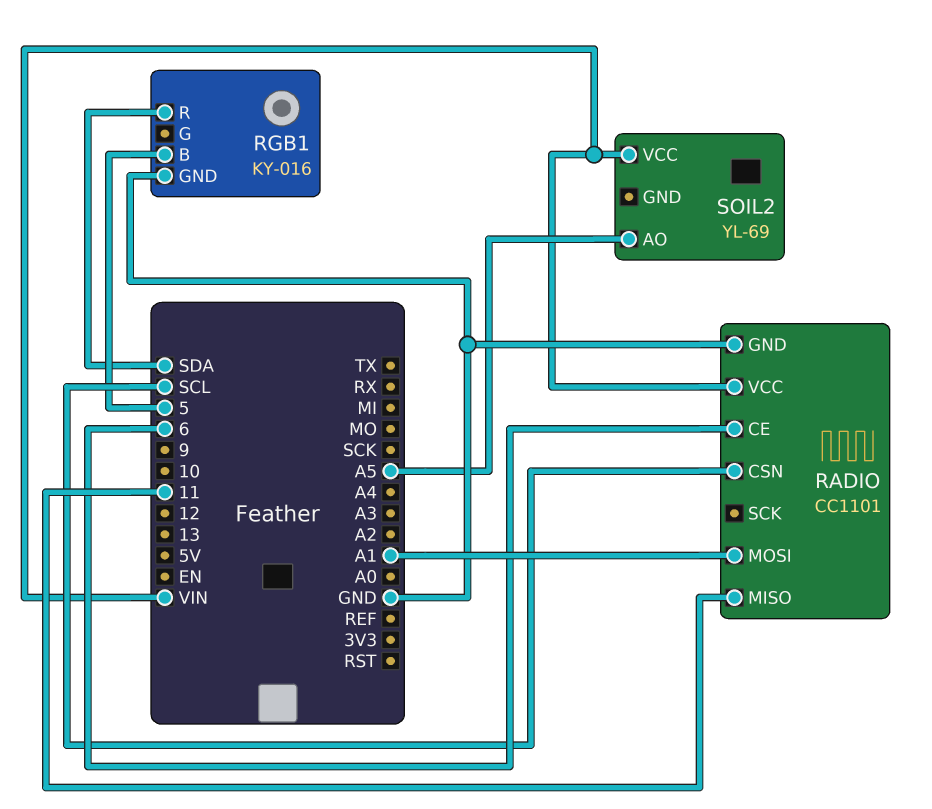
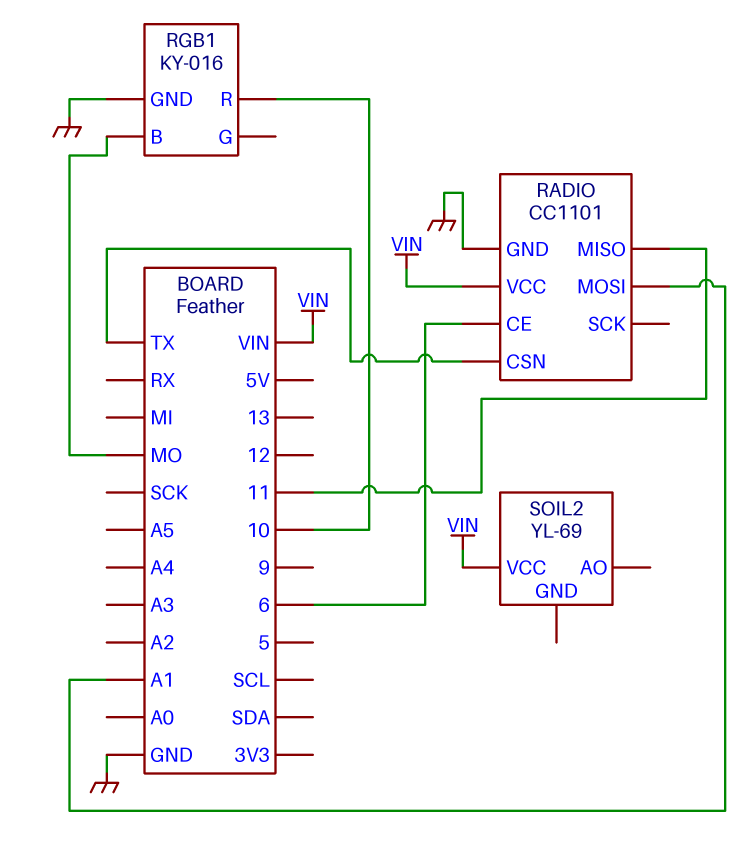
RADIO pin CSN: SCL -> TX
RGB1 pin B: 5 -> MO
RGB1 pin R: SDA -> 10
SOIL2 pin AO: A5 -> none

